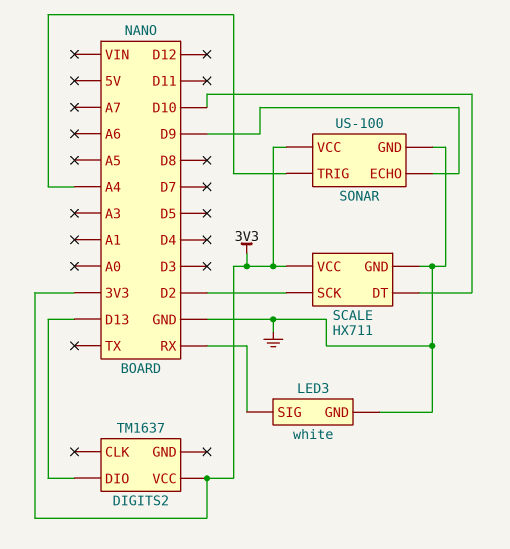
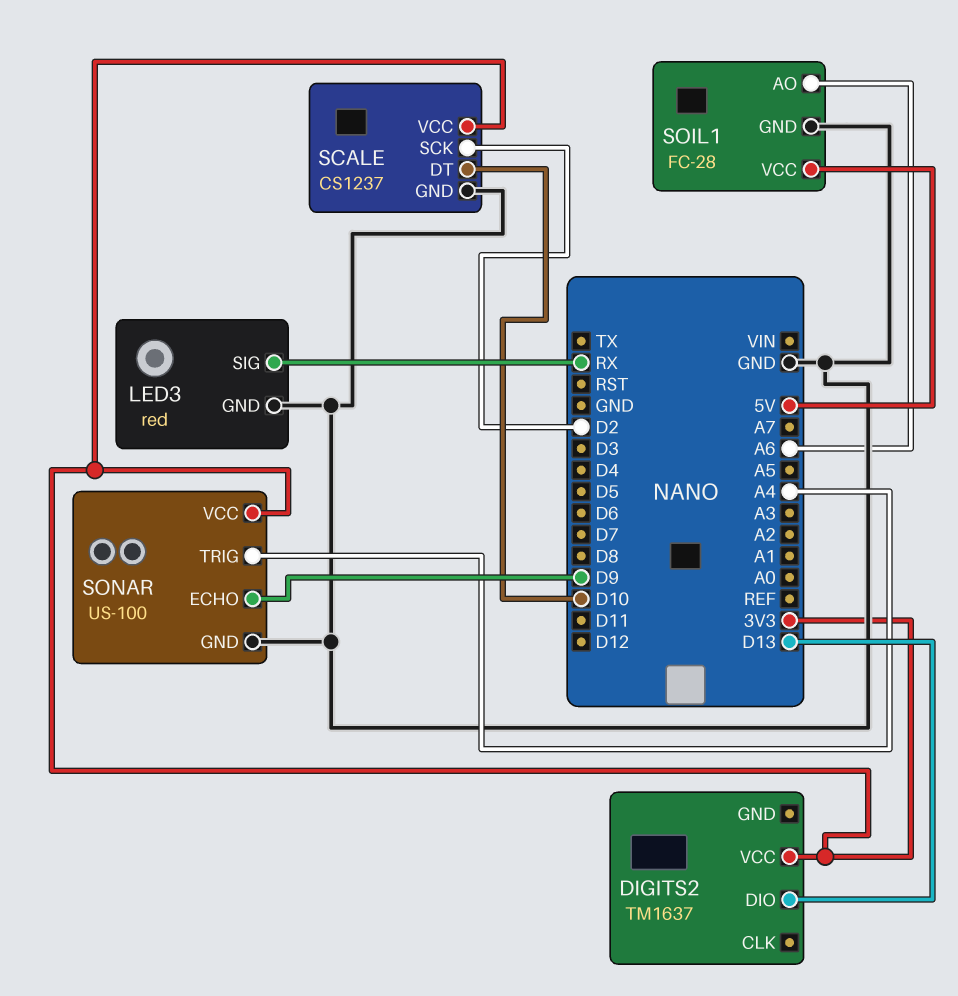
LED3: white -> red
SCALE: HX711 -> CS1237
SOIL1: none -> FC-28
SOIL1 pin AO: none -> A6
SOIL1 pin GND: none -> GND
SOIL1 pin VCC: none -> 5V

